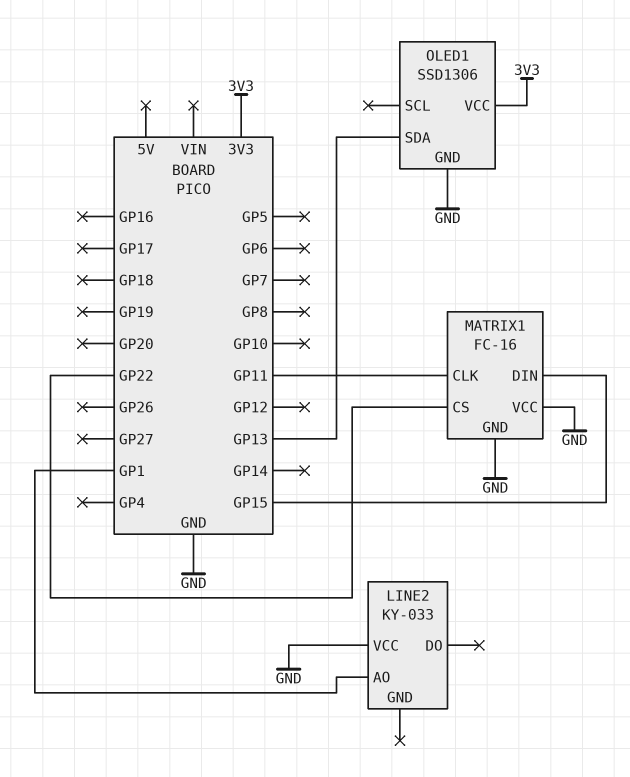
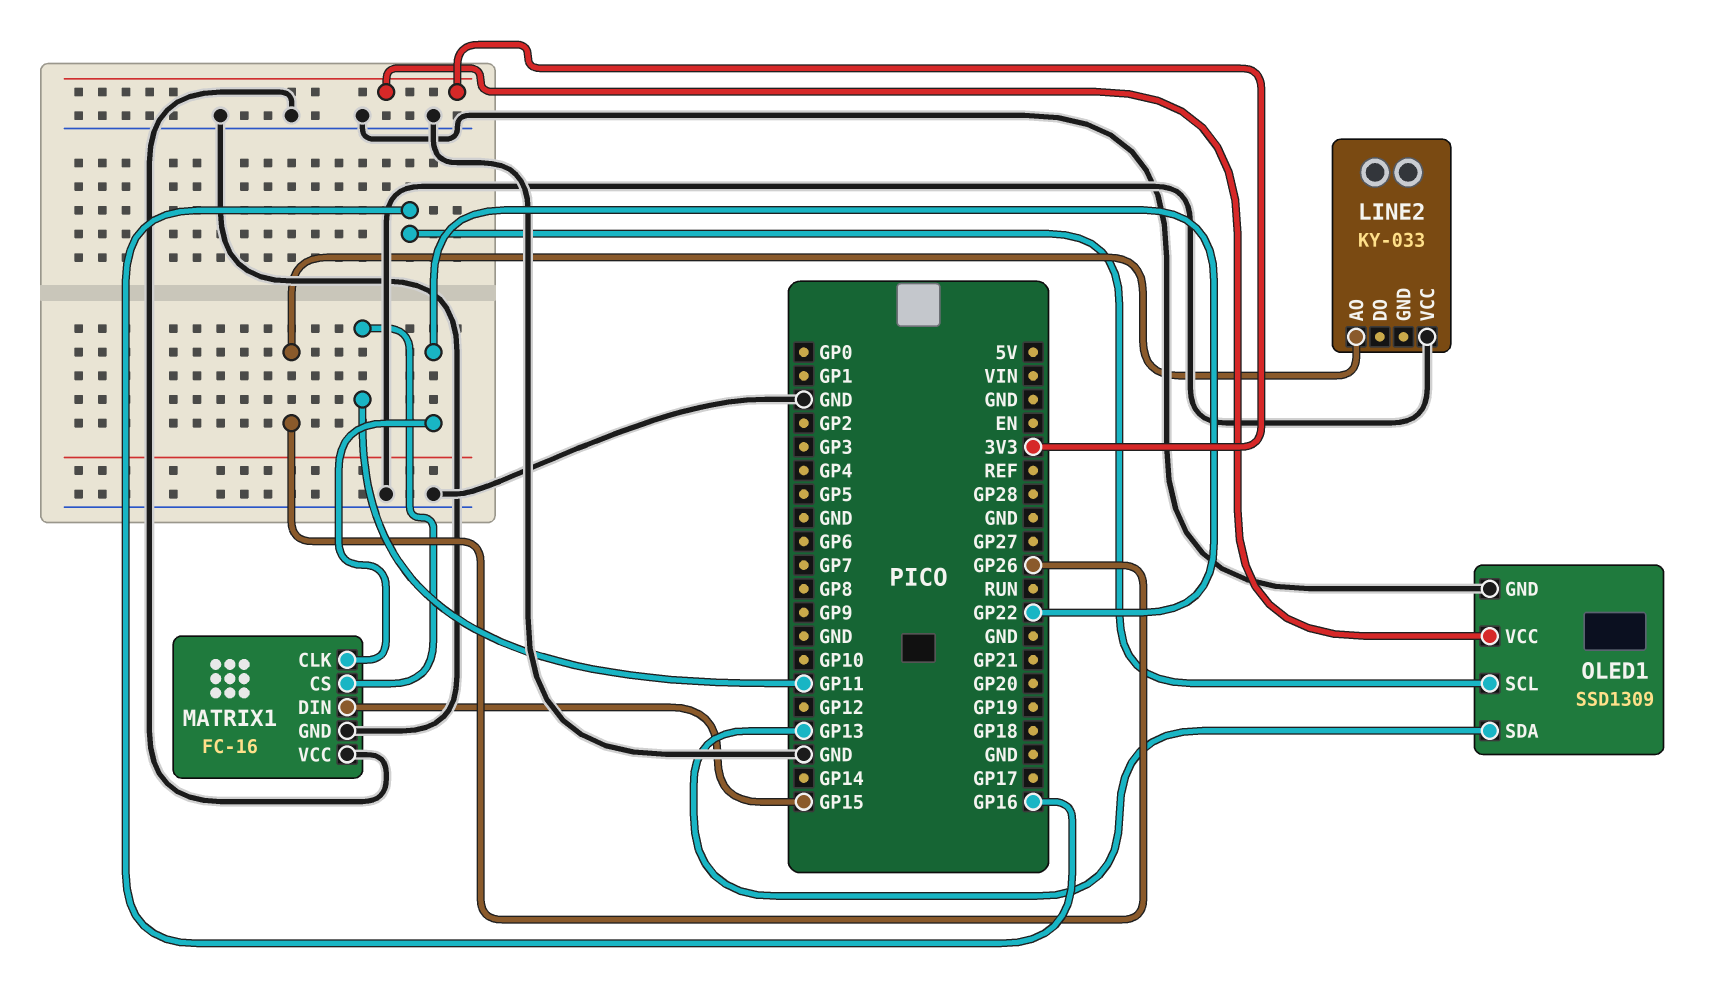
LINE2 pin AO: GP1 -> GP26
MATRIX1 pin CLK: GP11 -> GP22
MATRIX1 pin CS: GP22 -> GP11
OLED1: SSD1306 -> SSD1309
OLED1 pin SCL: none -> GP16

